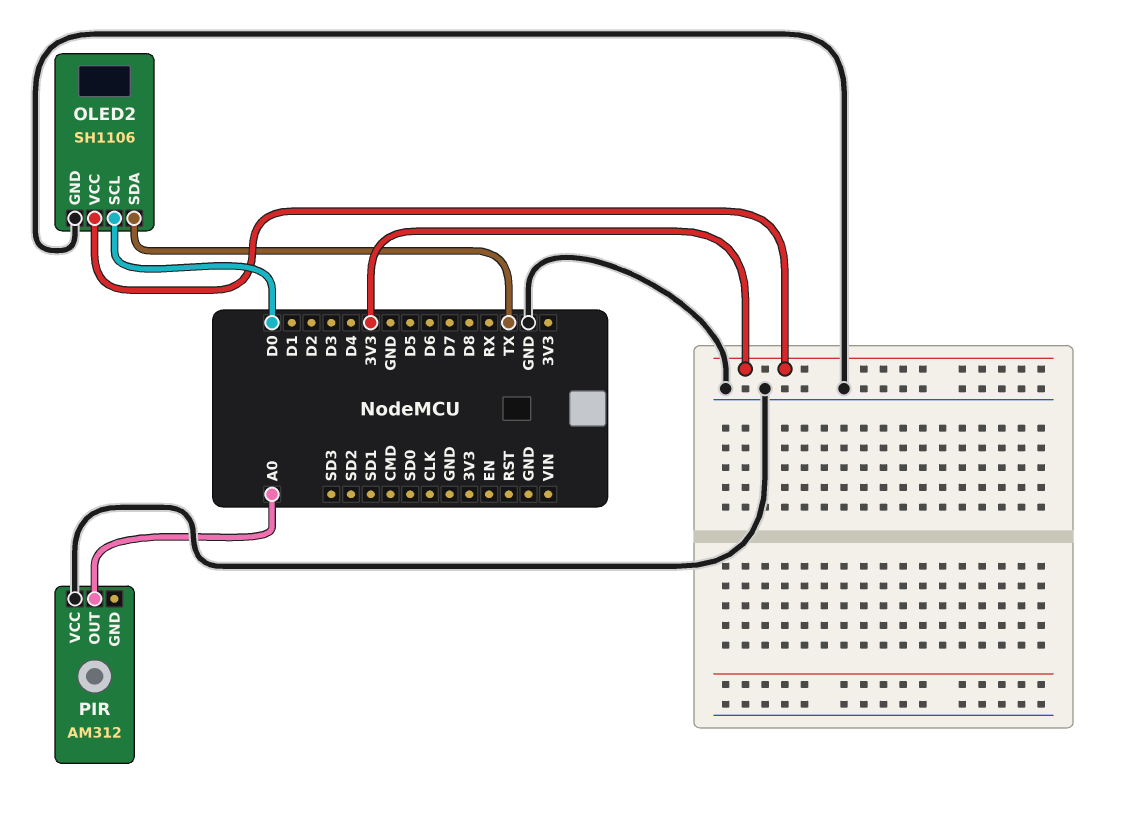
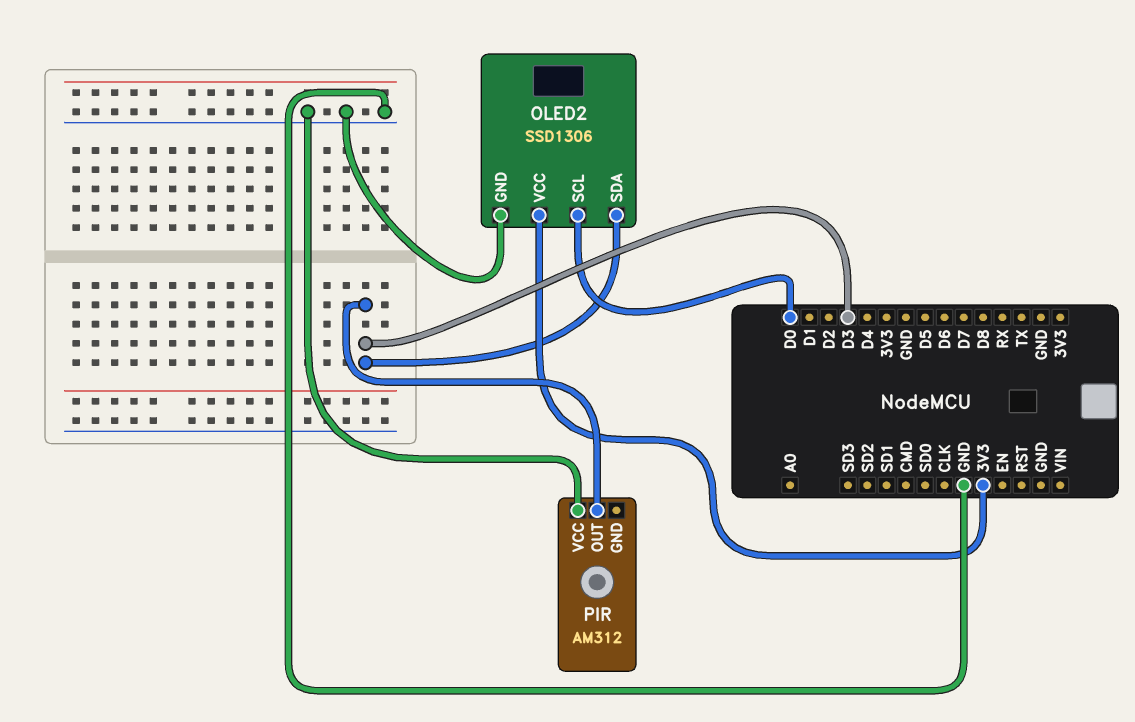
OLED2: SH1106 -> SSD1306
OLED2 pin SDA: TX -> D3
PIR pin OUT: A0 -> D3

